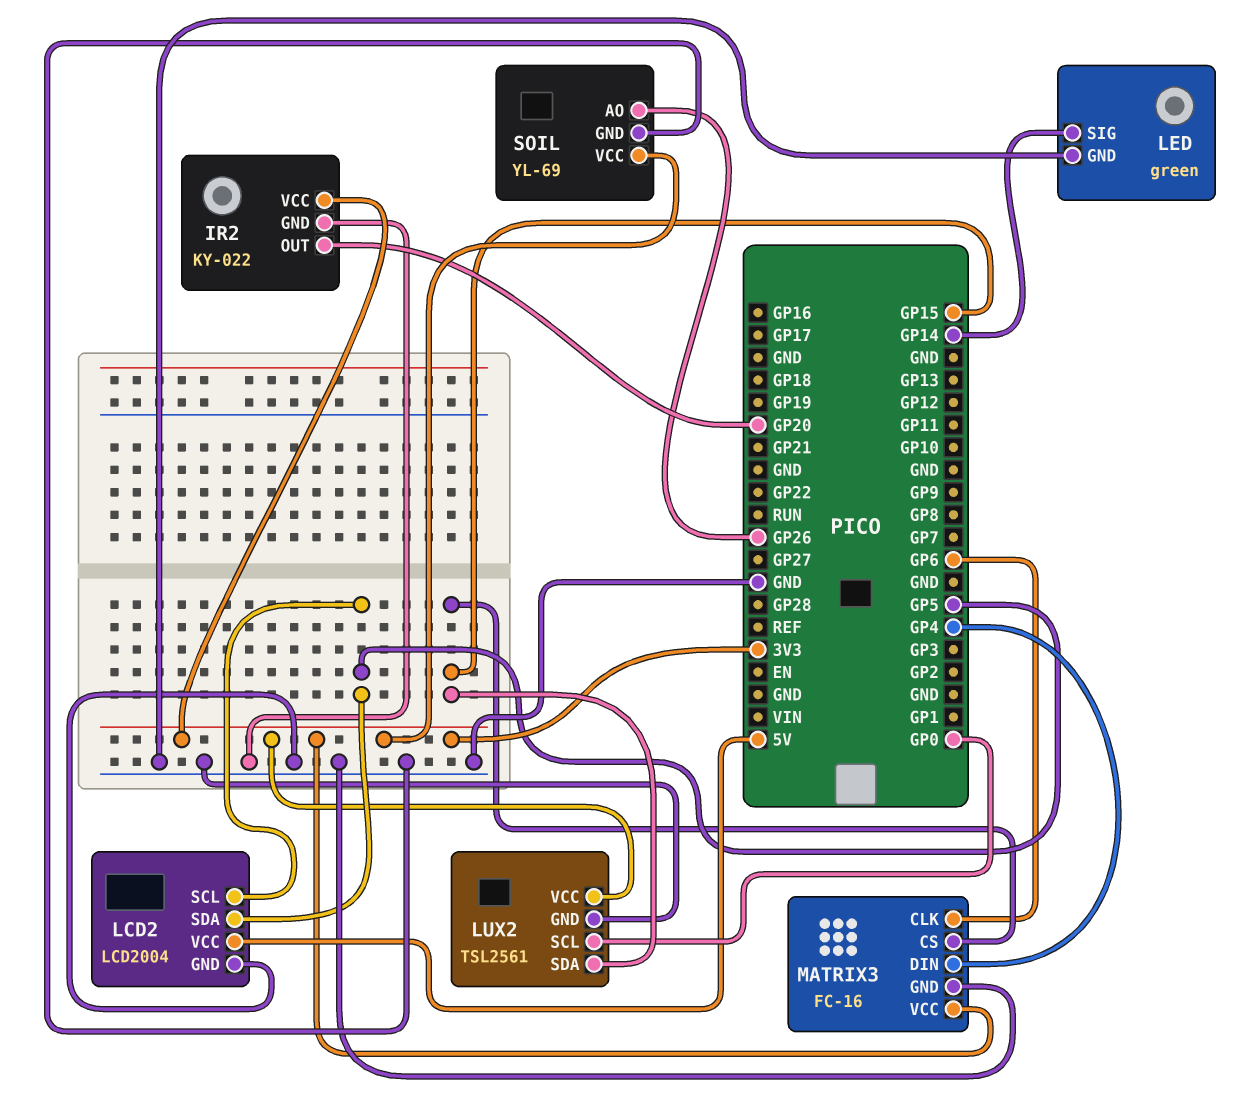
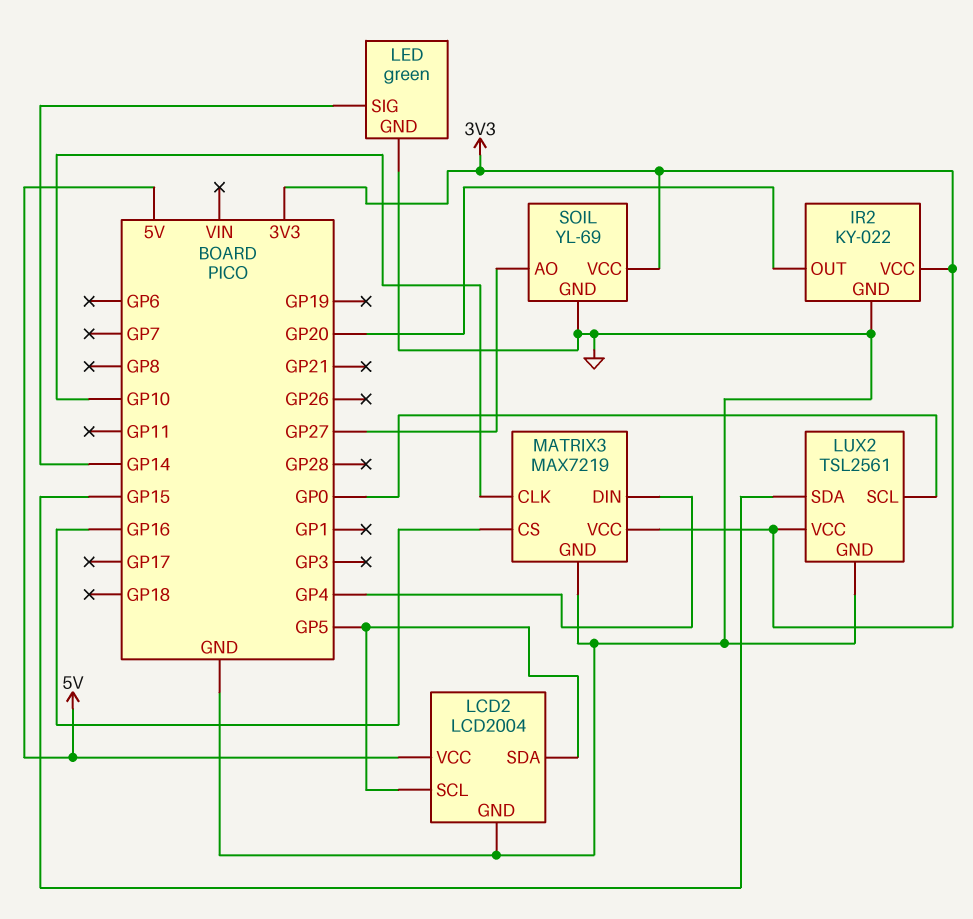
MATRIX3: FC-16 -> MAX7219
MATRIX3 pin CLK: GP6 -> GP10
MATRIX3 pin CS: GP15 -> GP16
SOIL pin AO: GP26 -> GP27

